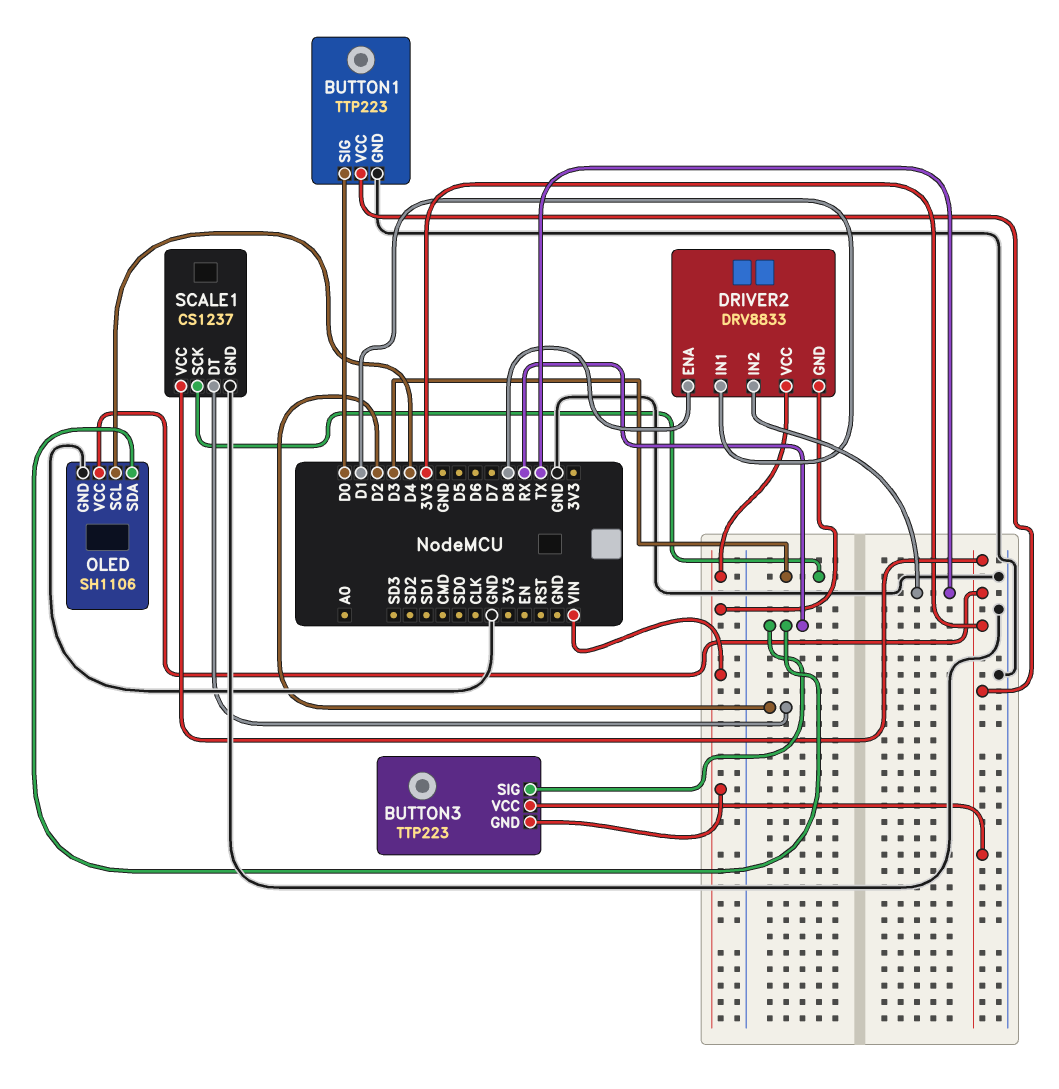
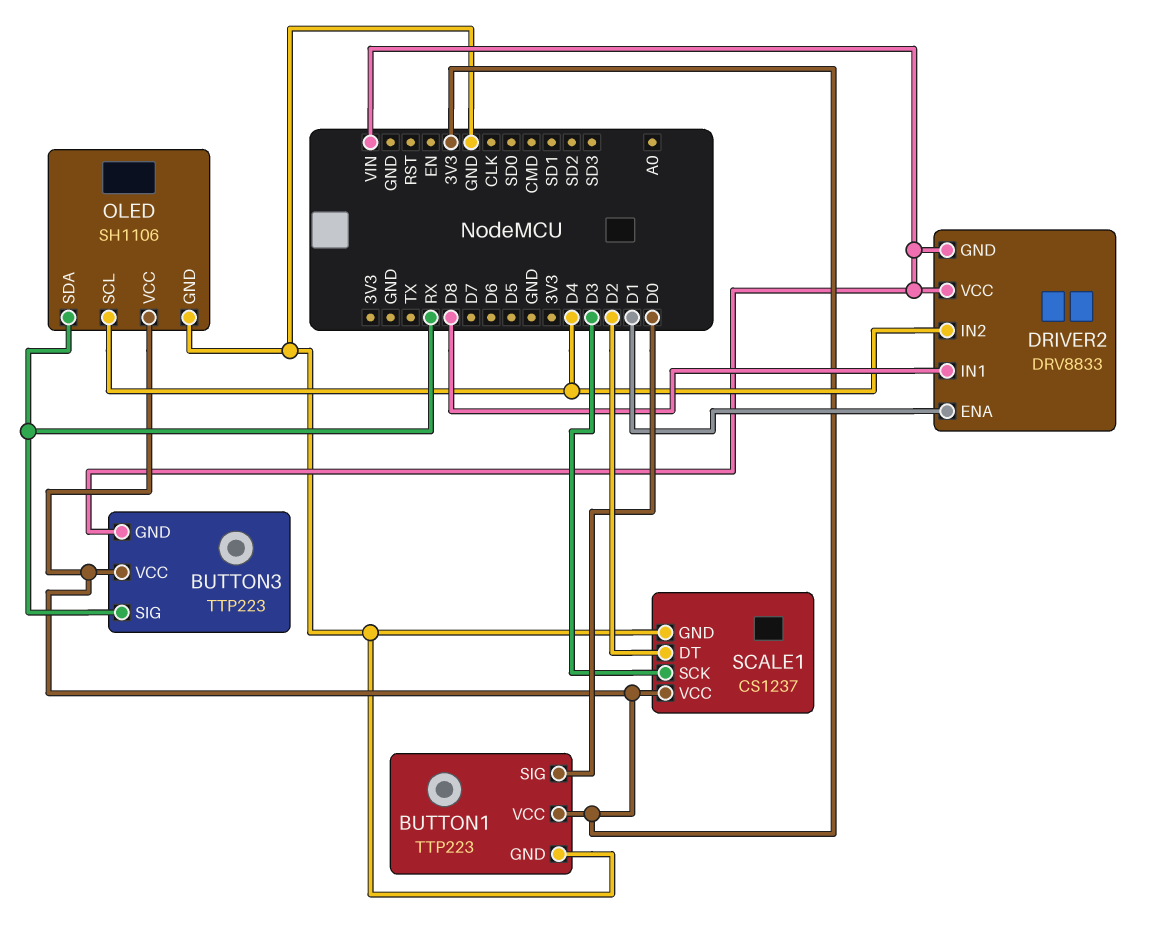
DRIVER2 pin ENA: D8 -> D1
DRIVER2 pin IN1: D1 -> D8
DRIVER2 pin IN2: TX -> D4

